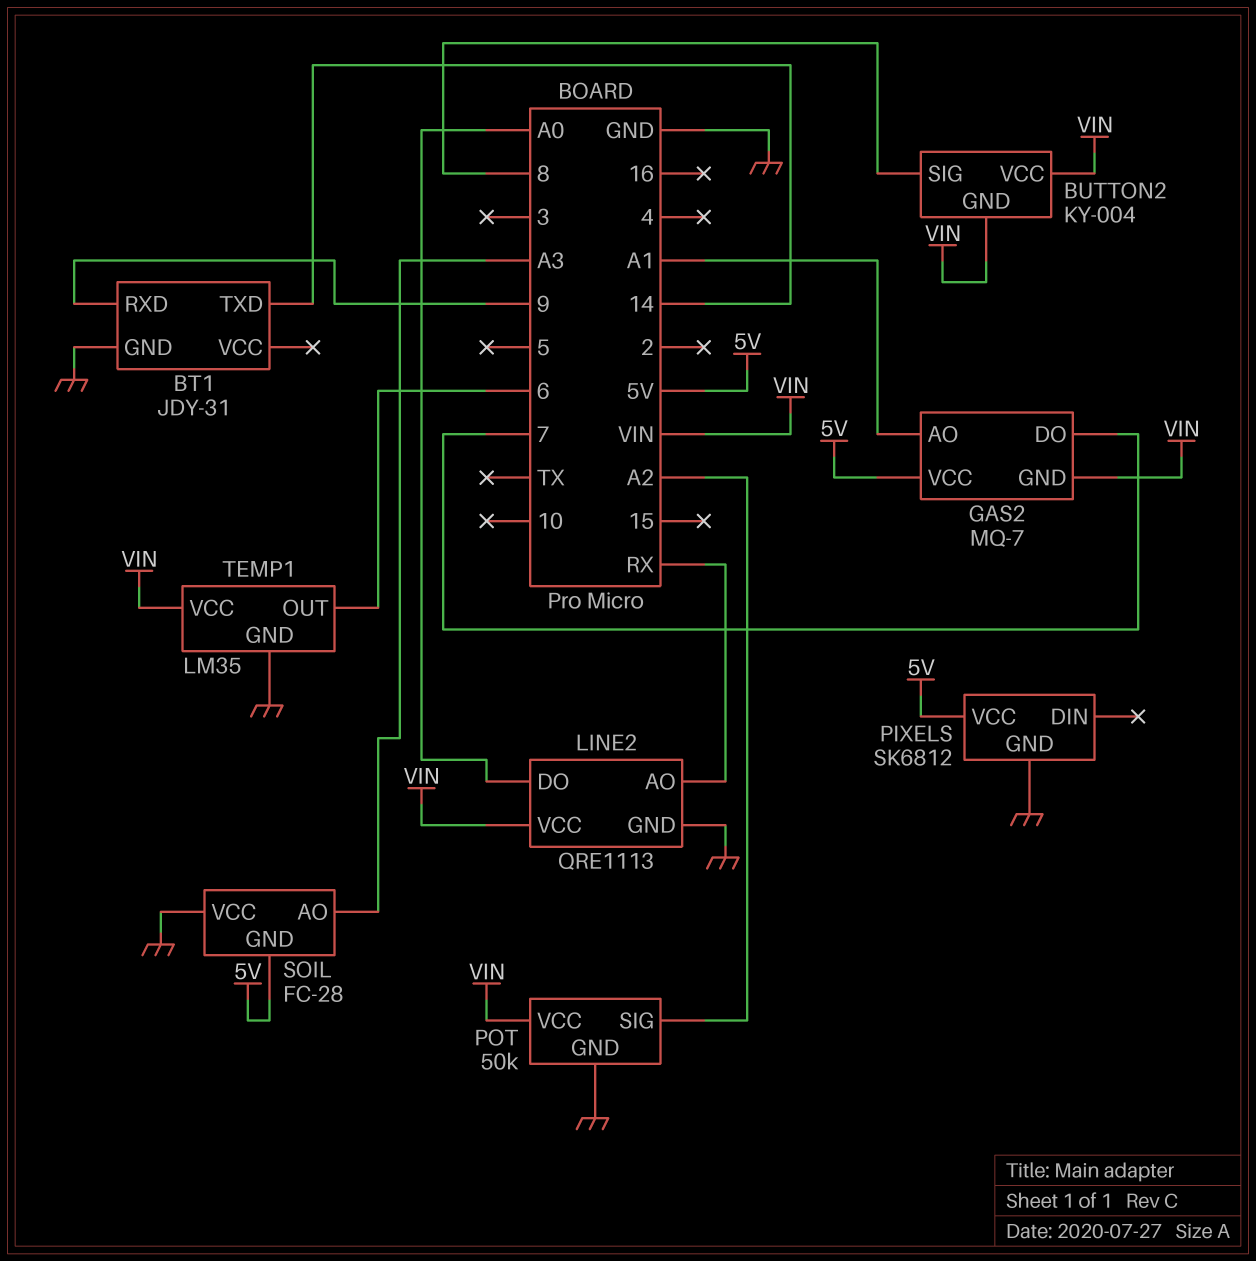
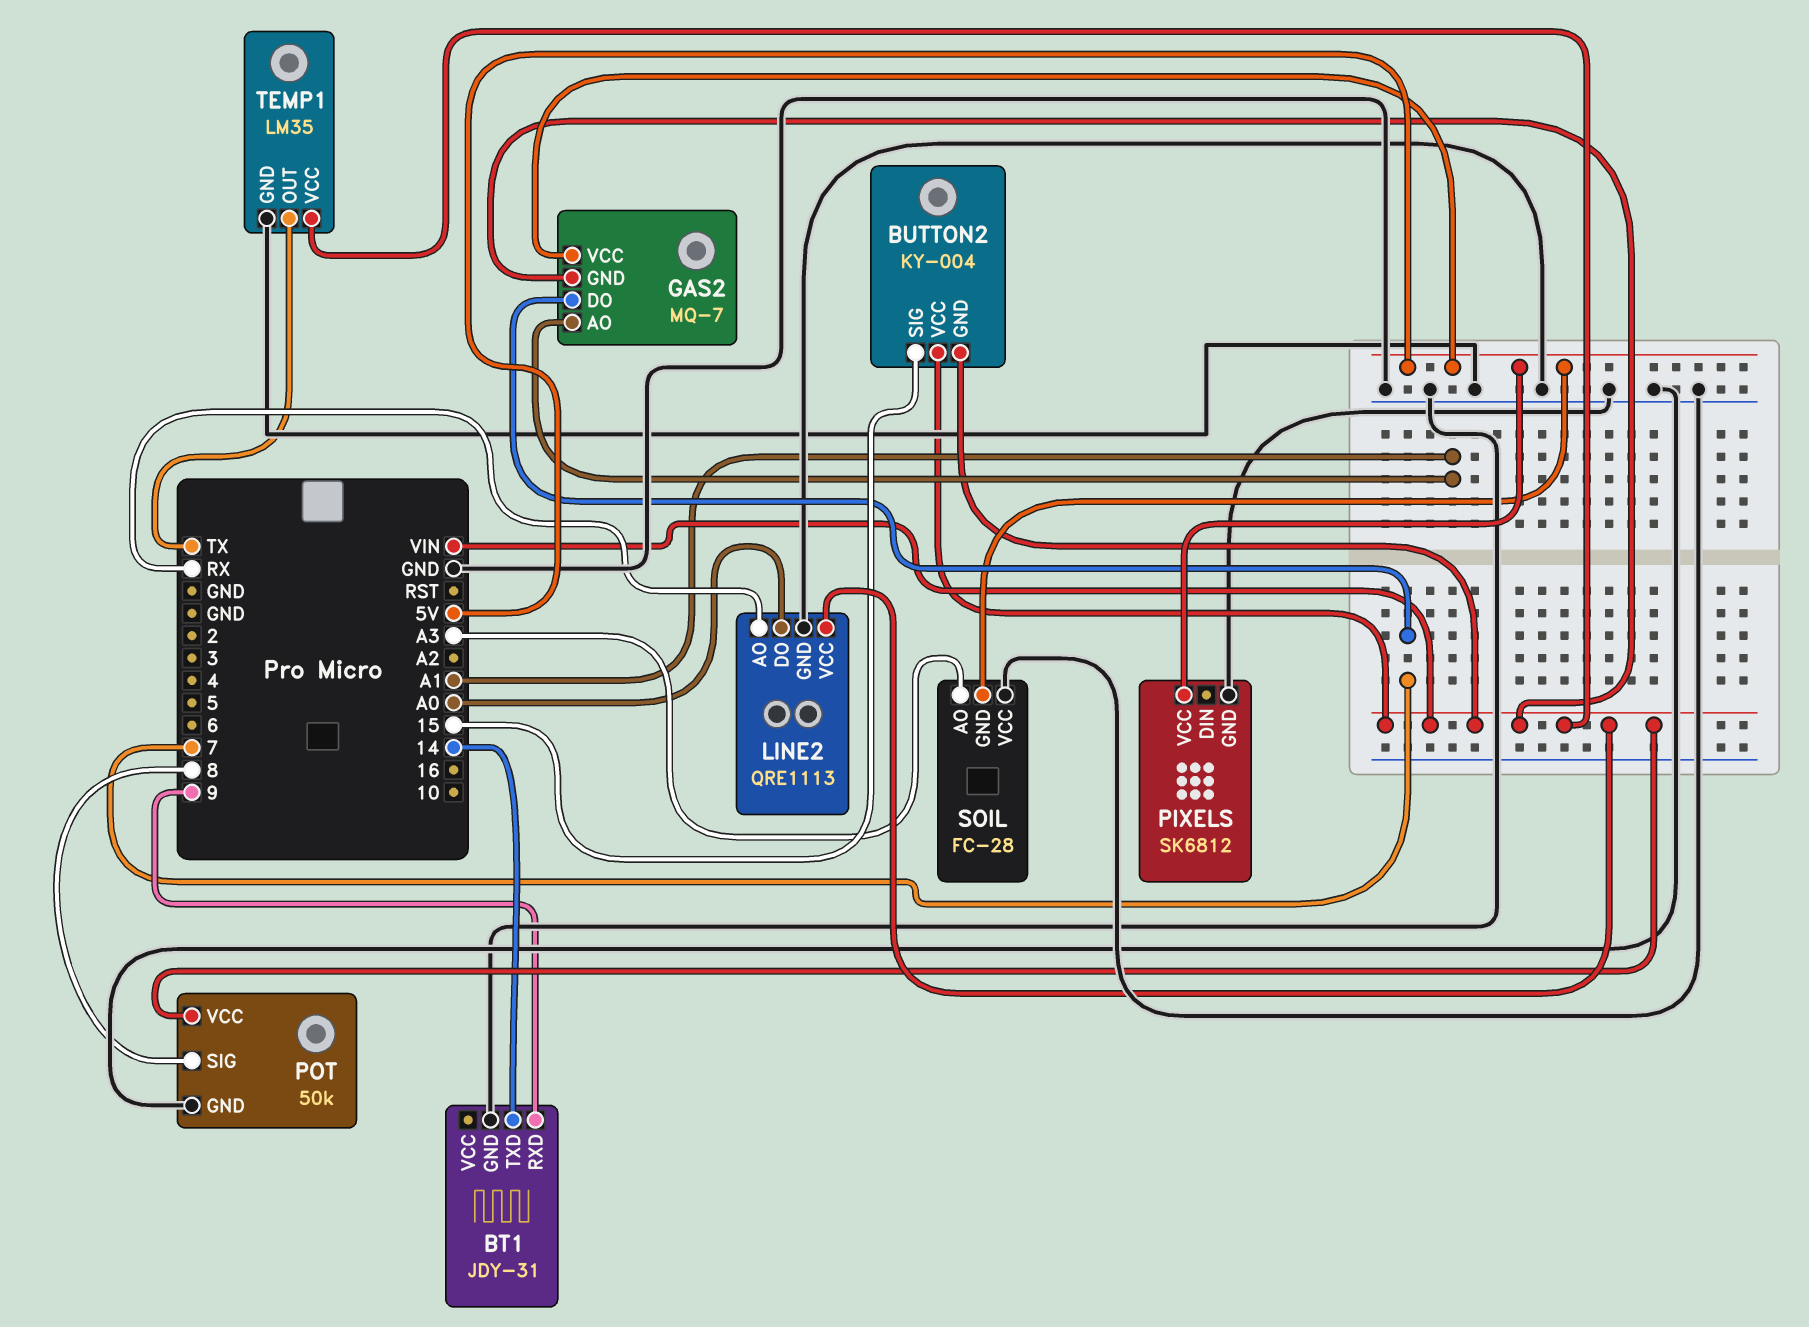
BUTTON2 pin SIG: 8 -> 15
POT pin SIG: A2 -> 8
TEMP1 pin OUT: 6 -> TX

